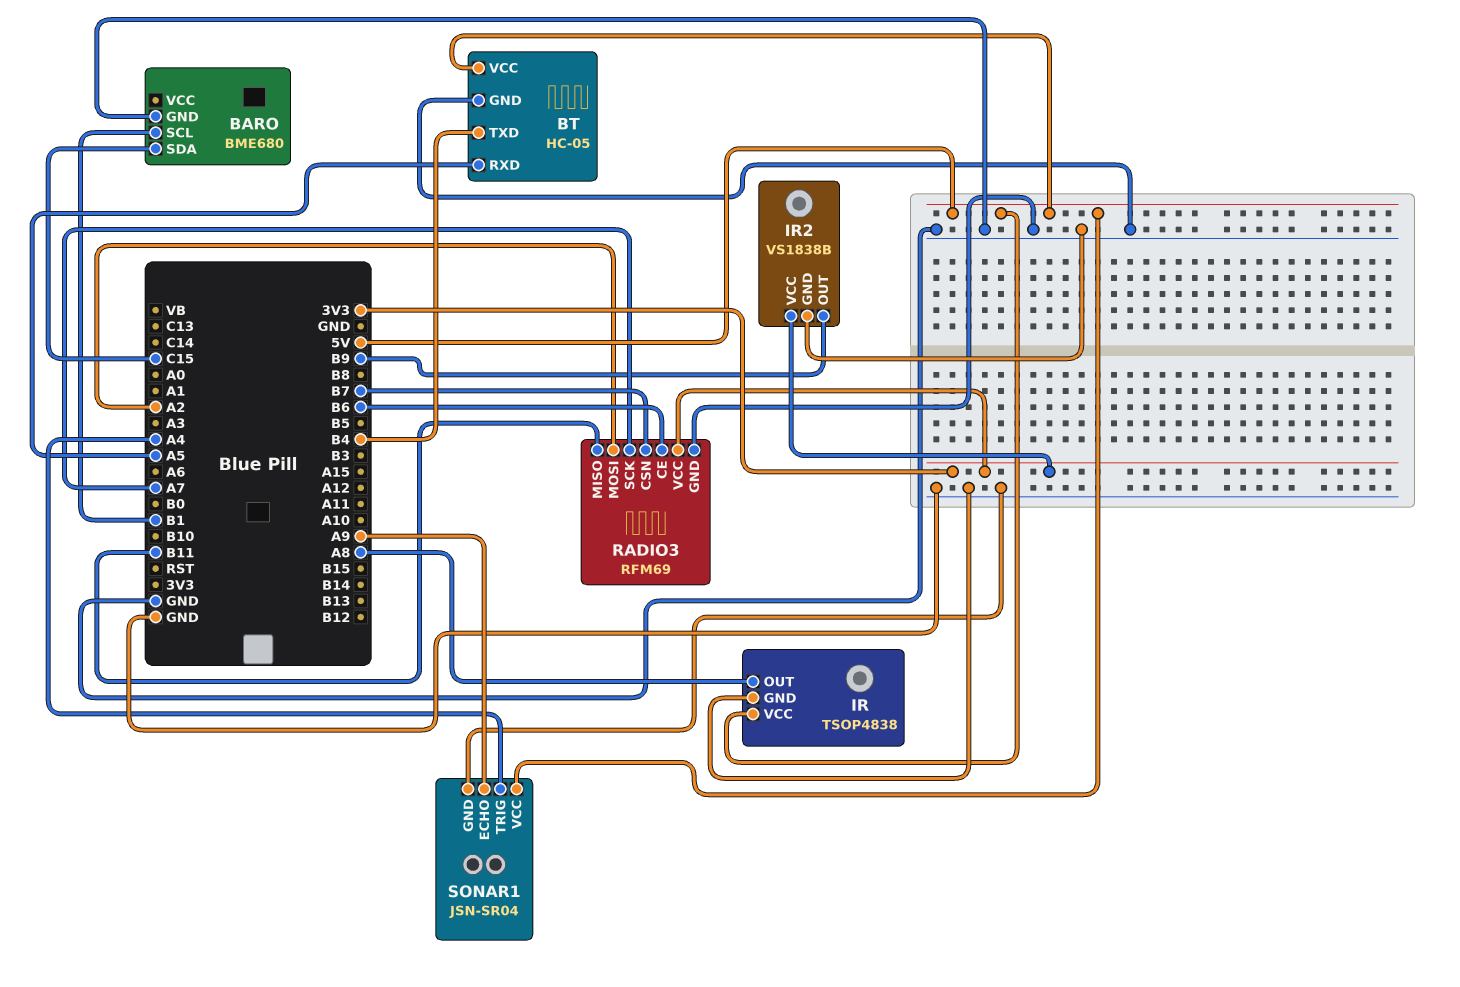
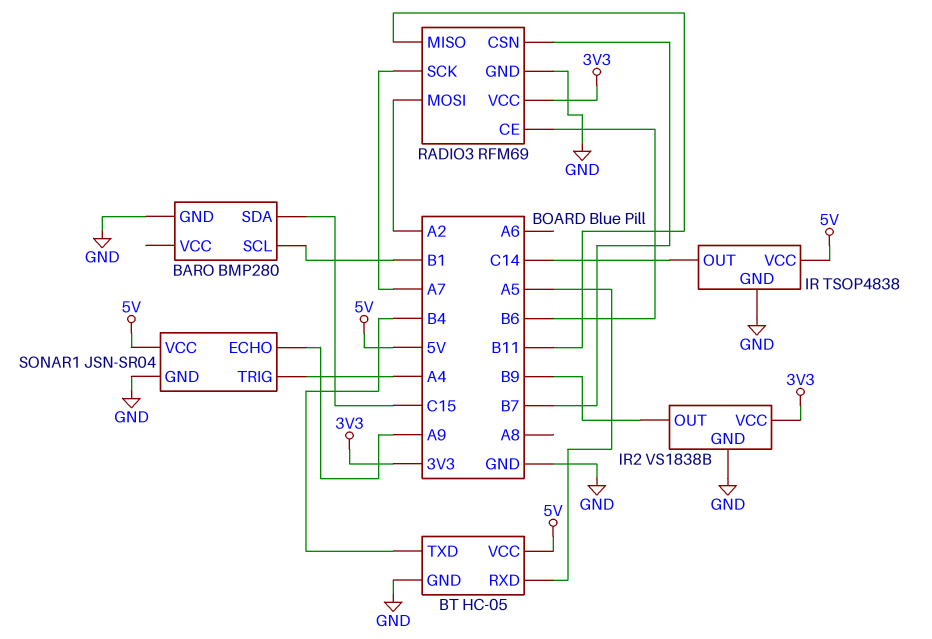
BARO: BME680 -> BMP280
IR pin OUT: A8 -> C14

